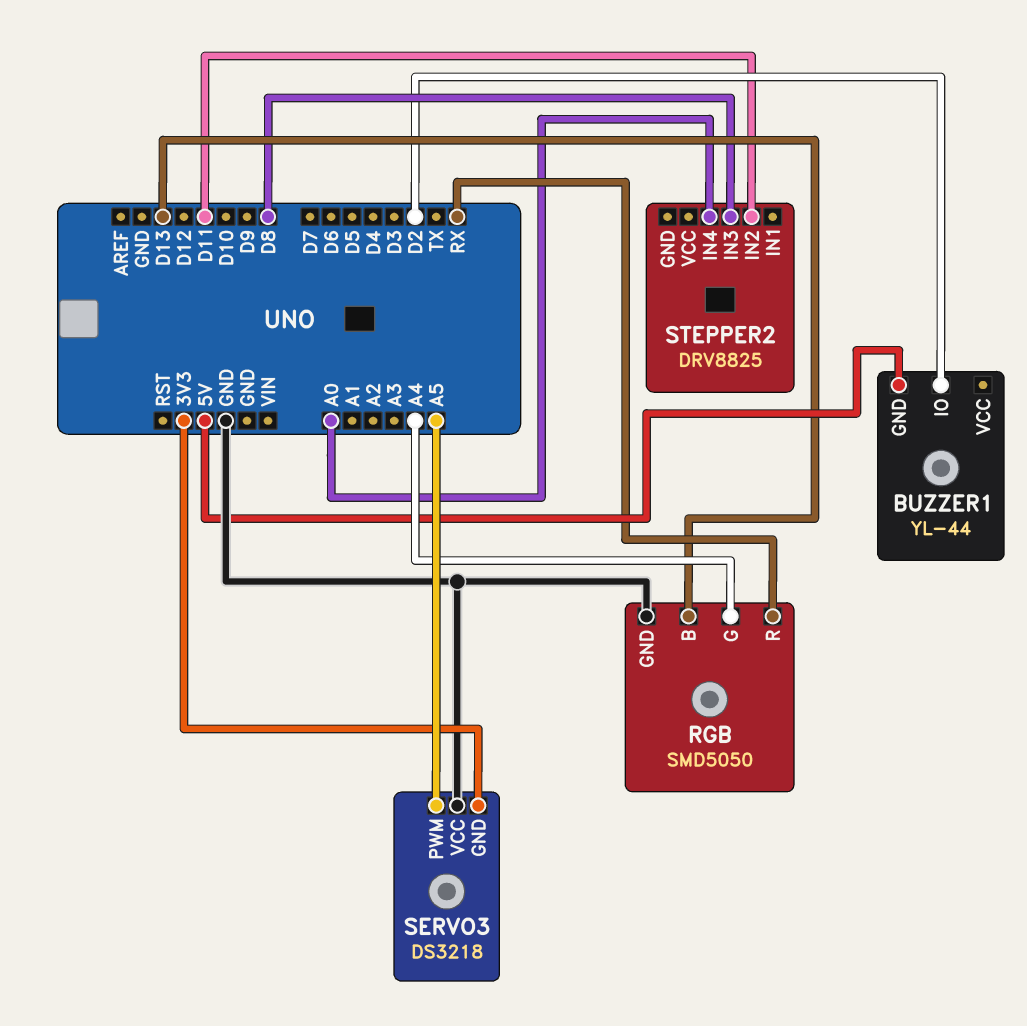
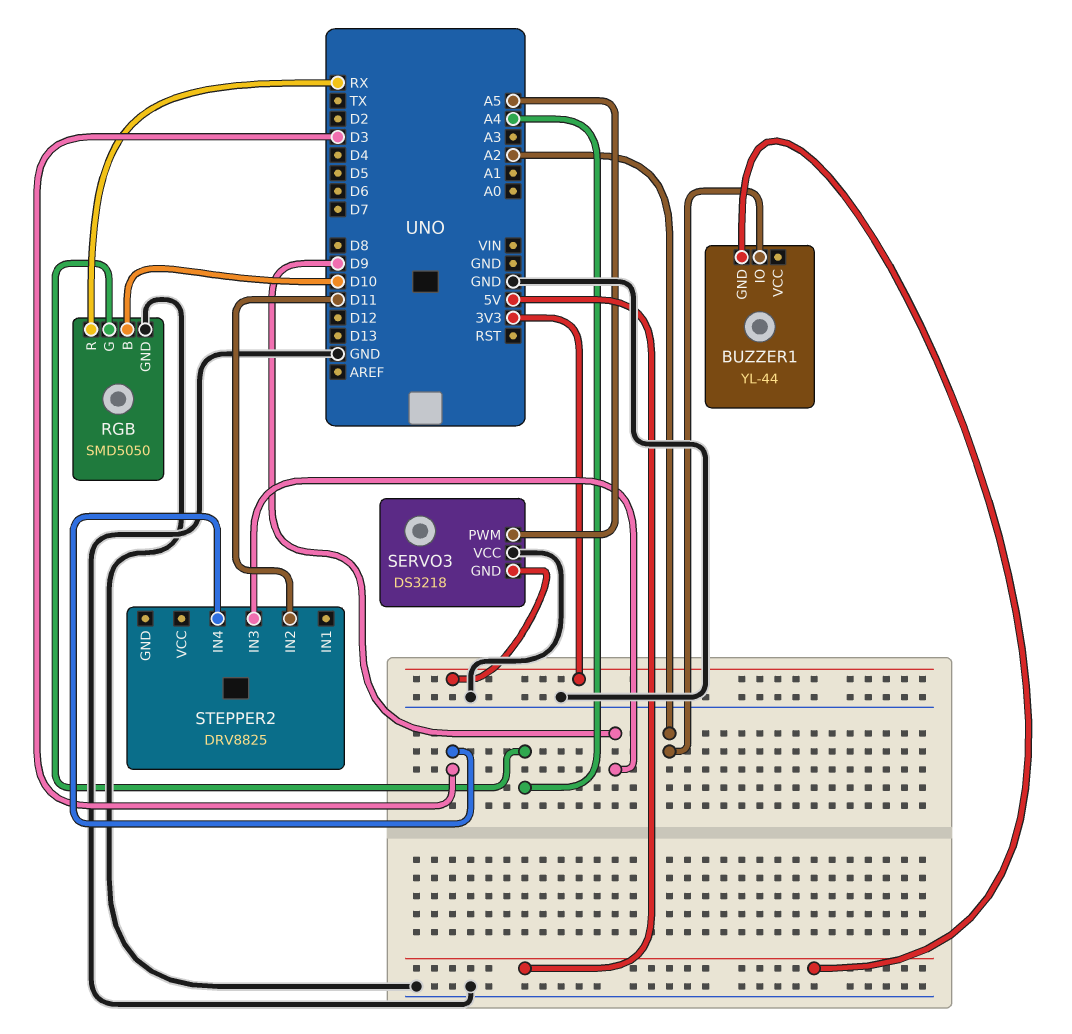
BUZZER1 pin IO: D2 -> A2
RGB pin B: D13 -> D10
STEPPER2 pin IN3: D8 -> D9
STEPPER2 pin IN4: A0 -> D3

